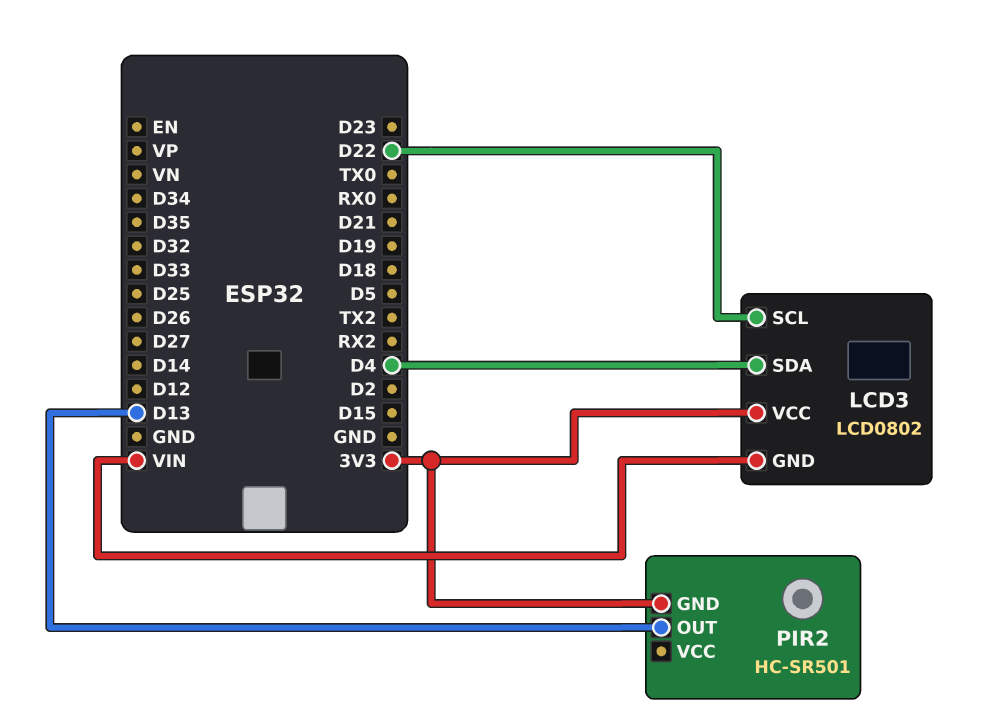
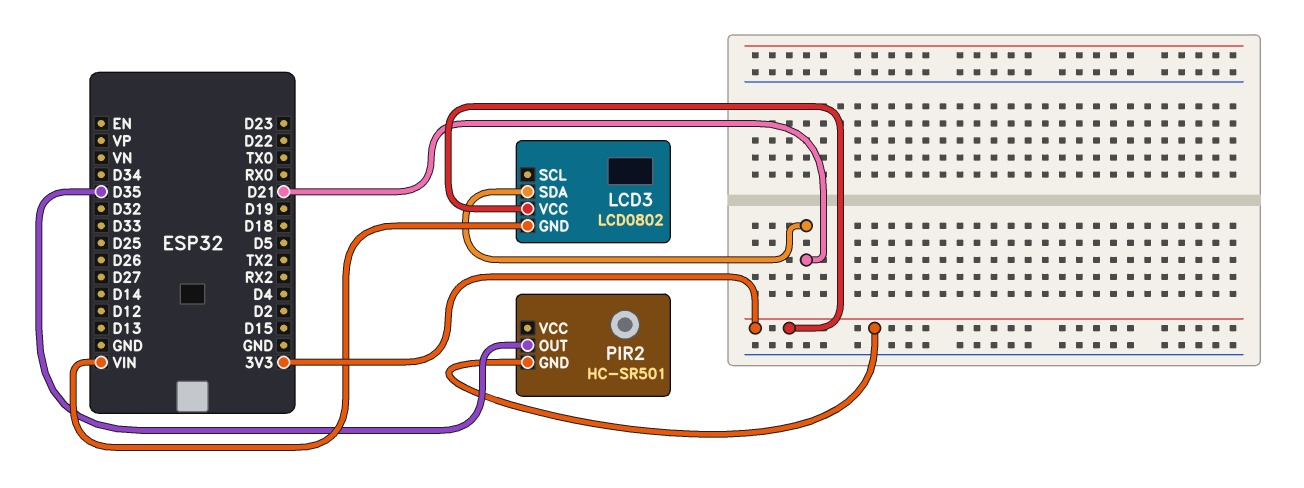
LCD3 pin SCL: D22 -> none
LCD3 pin SDA: D4 -> D21
PIR2 pin OUT: D13 -> D35

